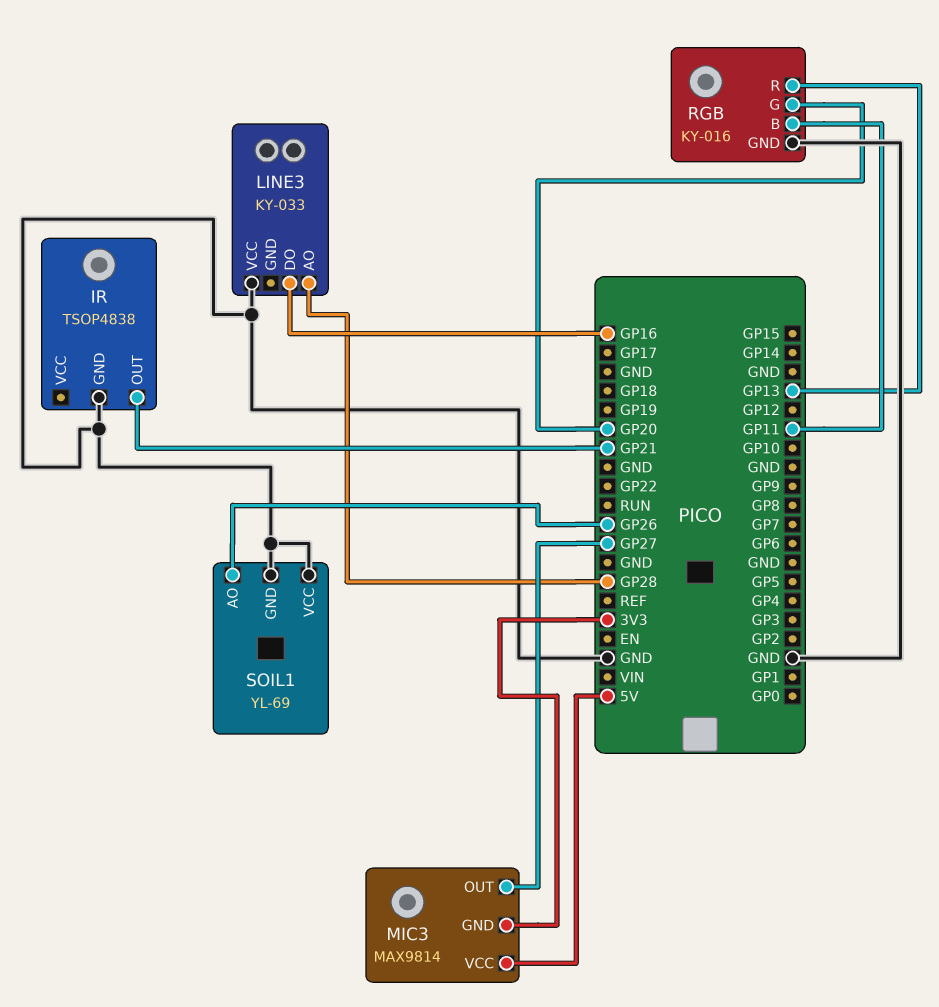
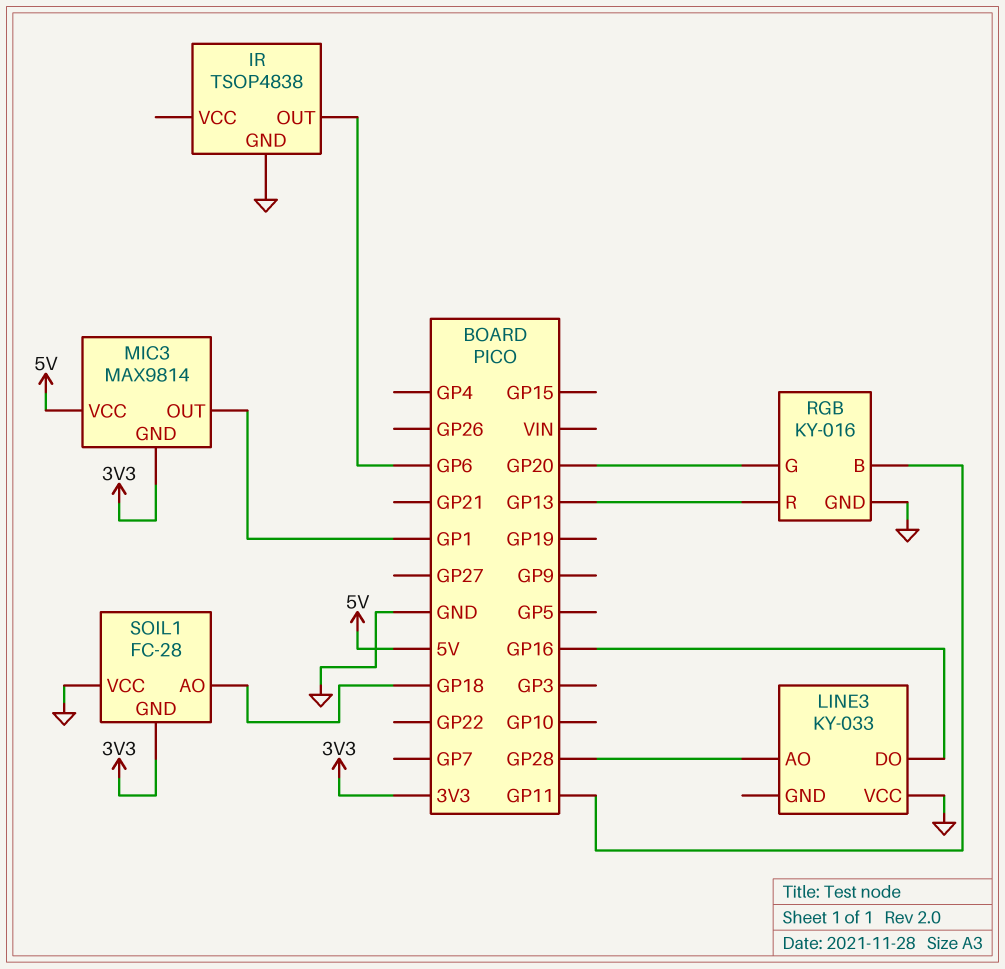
IR pin OUT: GP21 -> GP6
MIC3 pin OUT: GP27 -> GP1
SOIL1: YL-69 -> FC-28
SOIL1 pin AO: GP26 -> GP18
SOIL1 pin GND: GND -> 3V3

